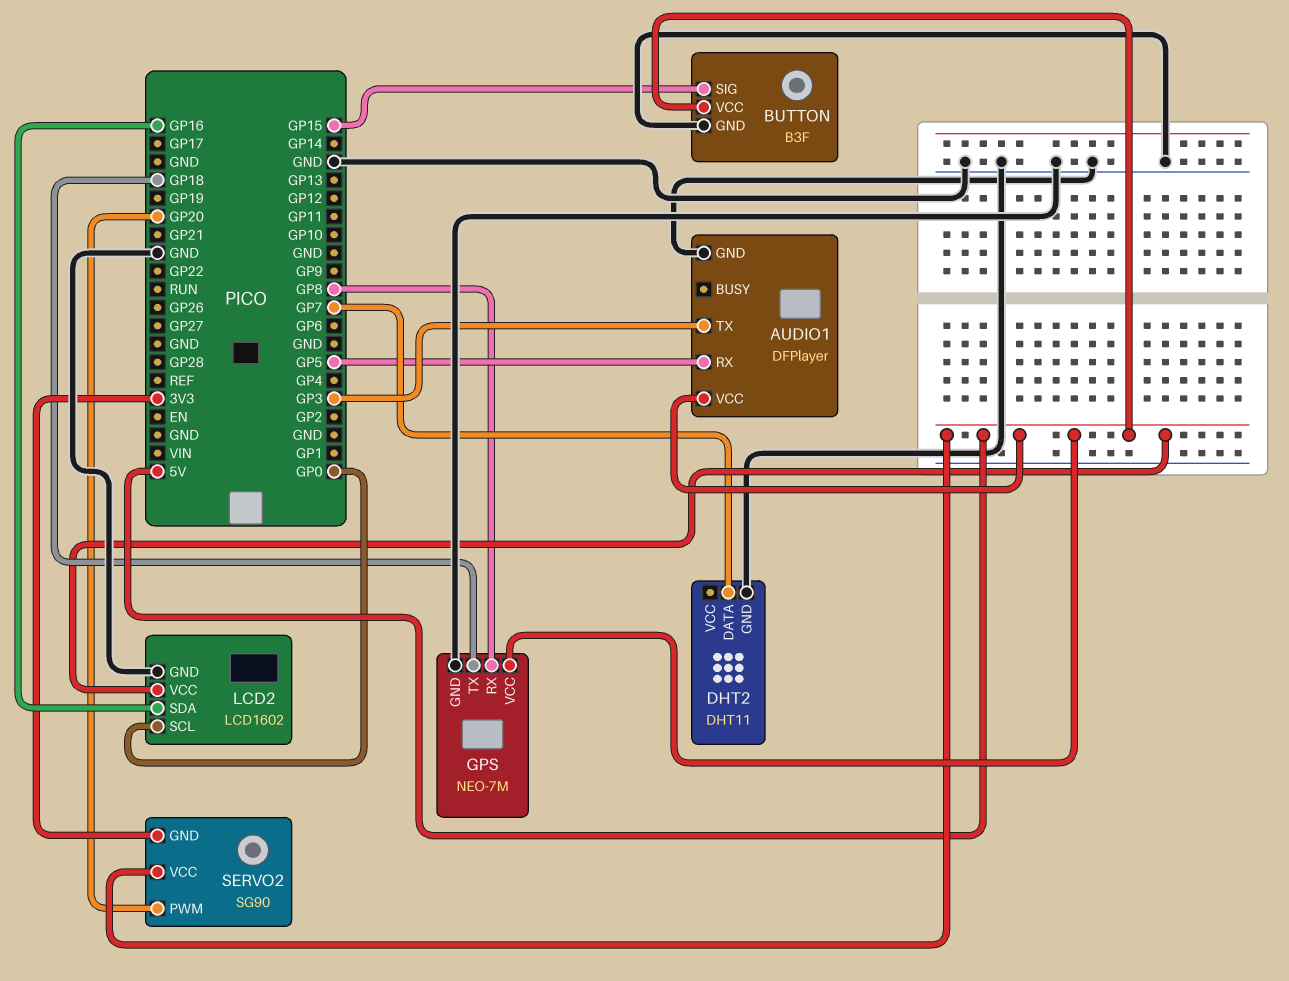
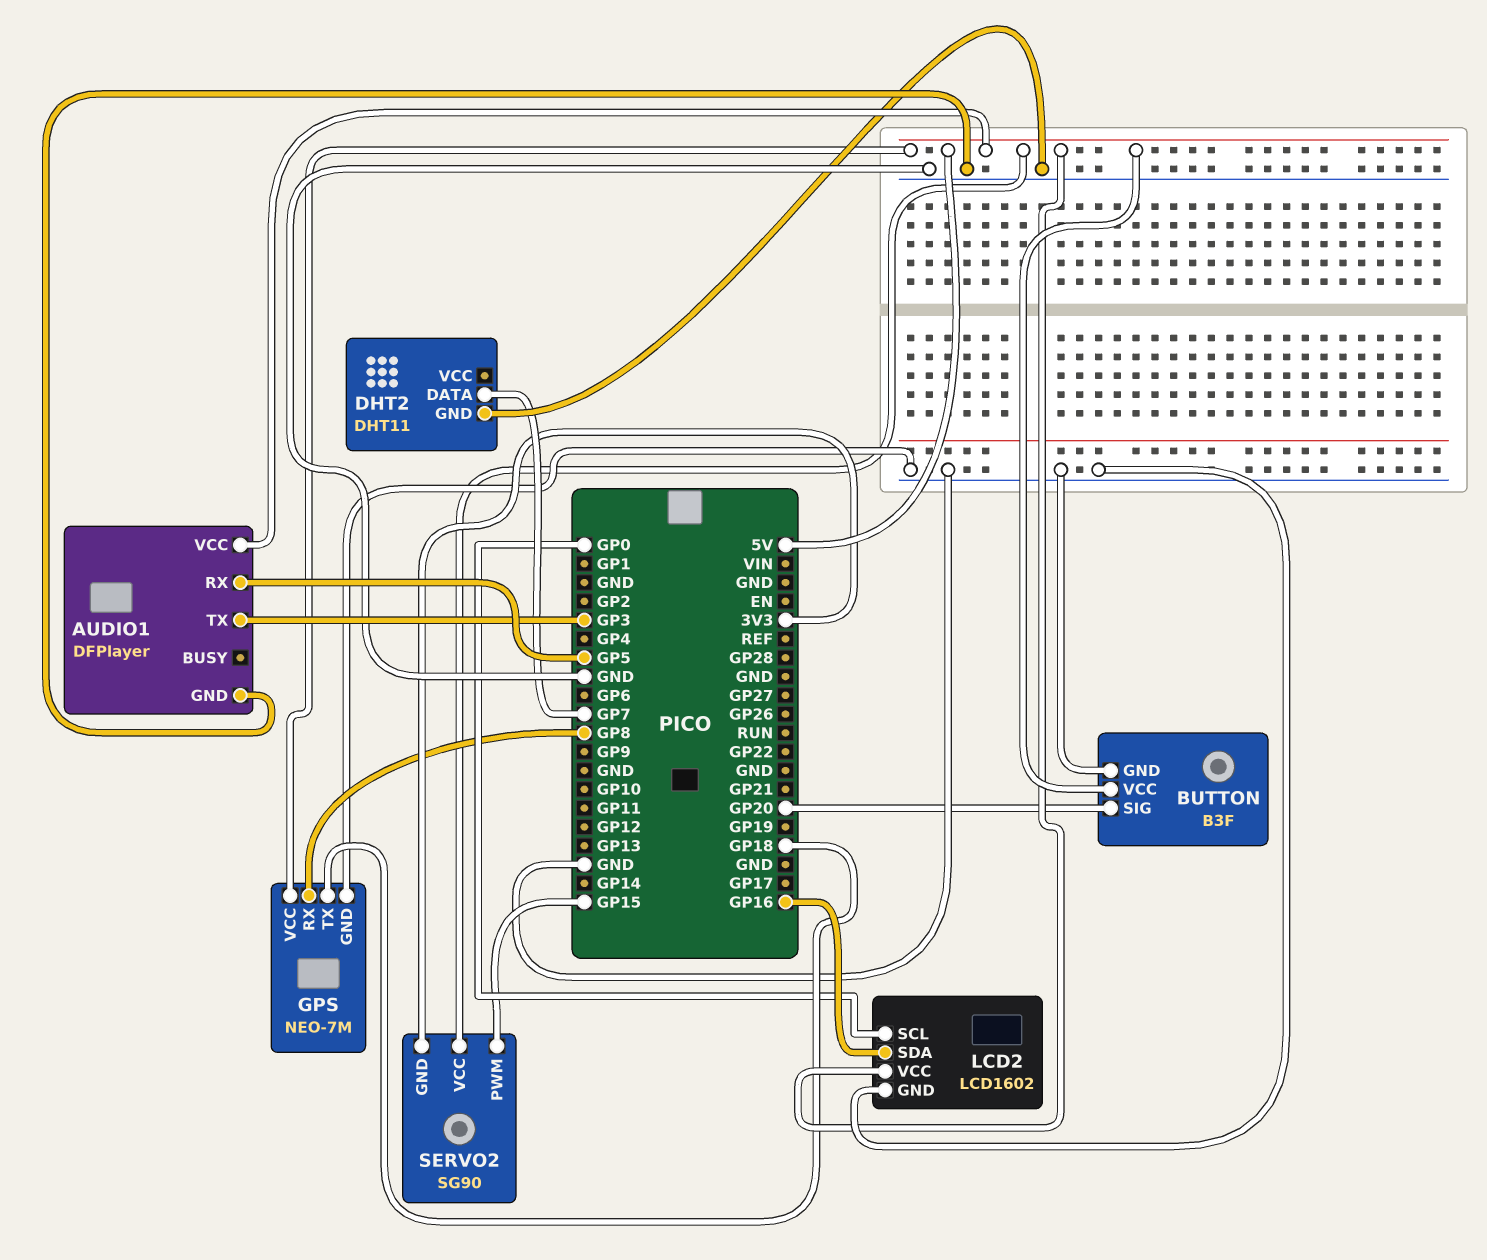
BUTTON pin SIG: GP15 -> GP20
SERVO2 pin PWM: GP20 -> GP15

